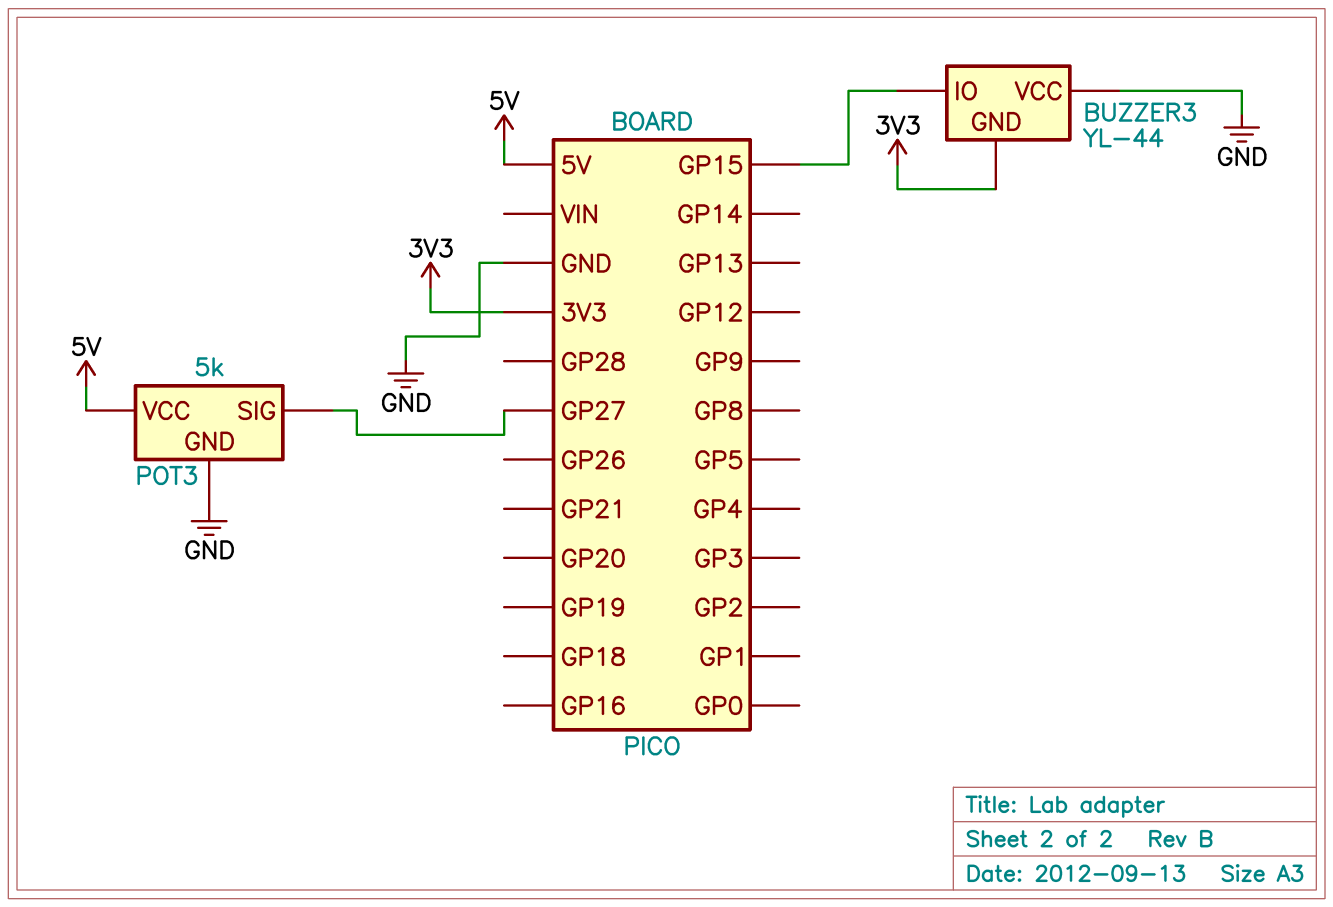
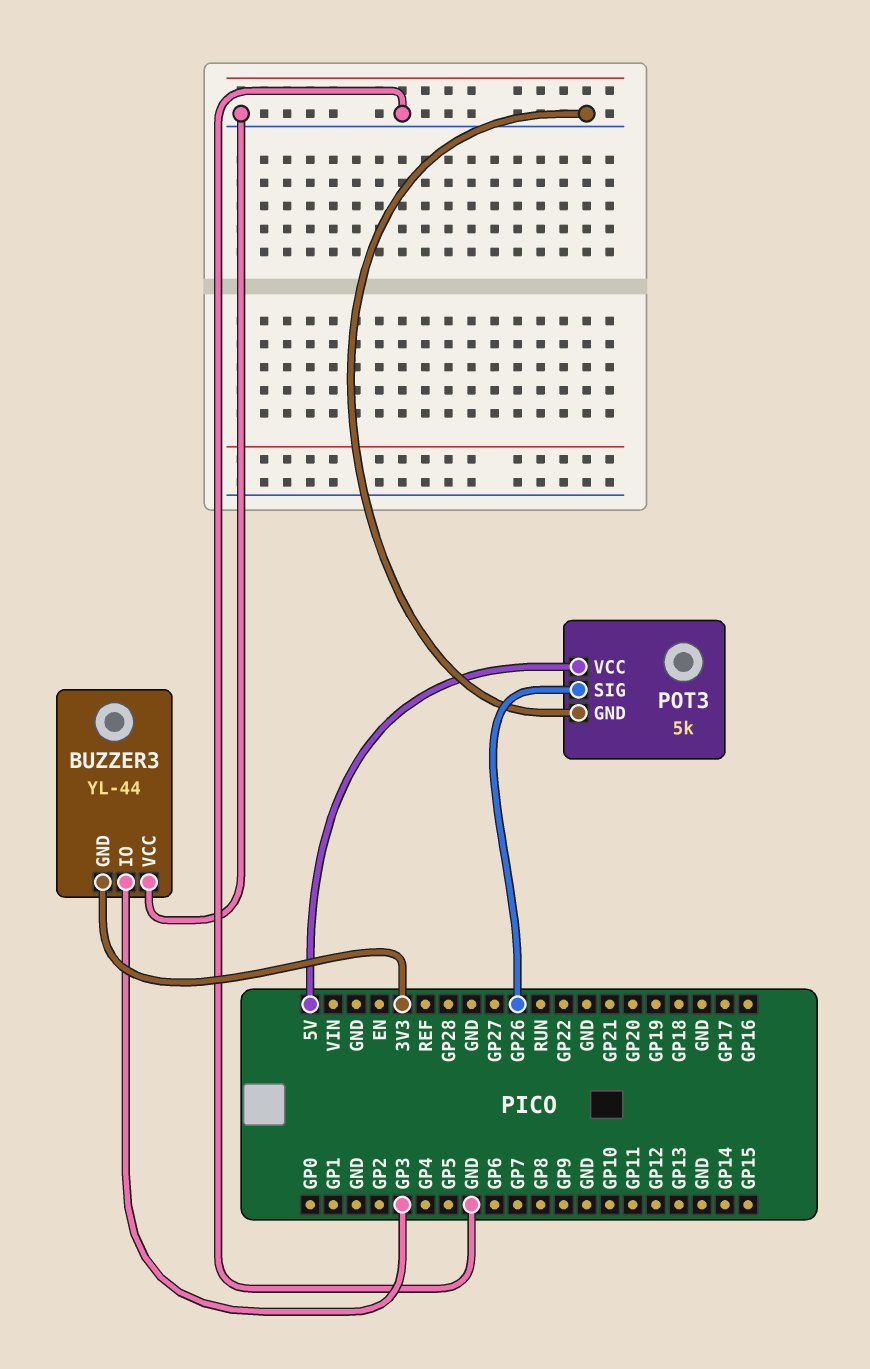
BUZZER3 pin IO: GP15 -> GP3
POT3 pin SIG: GP27 -> GP26

